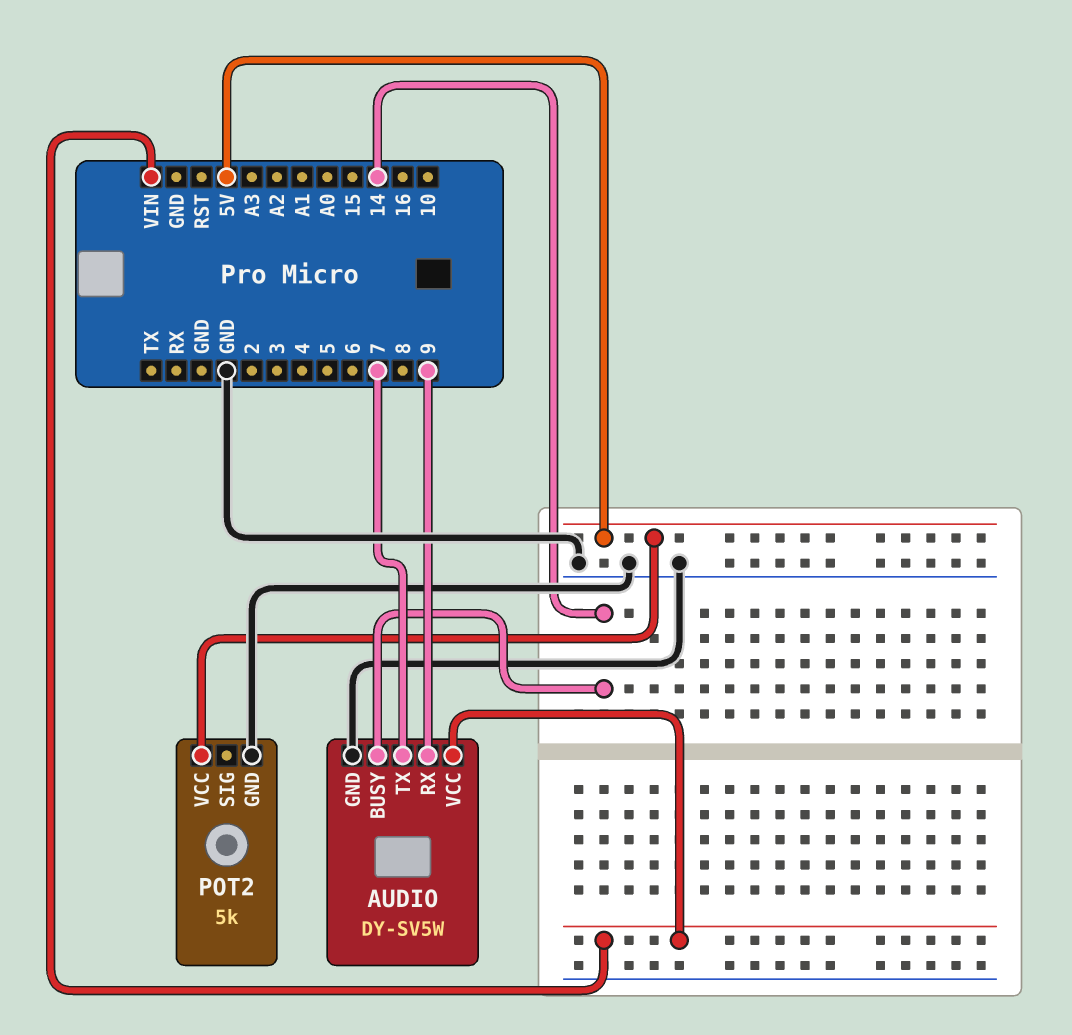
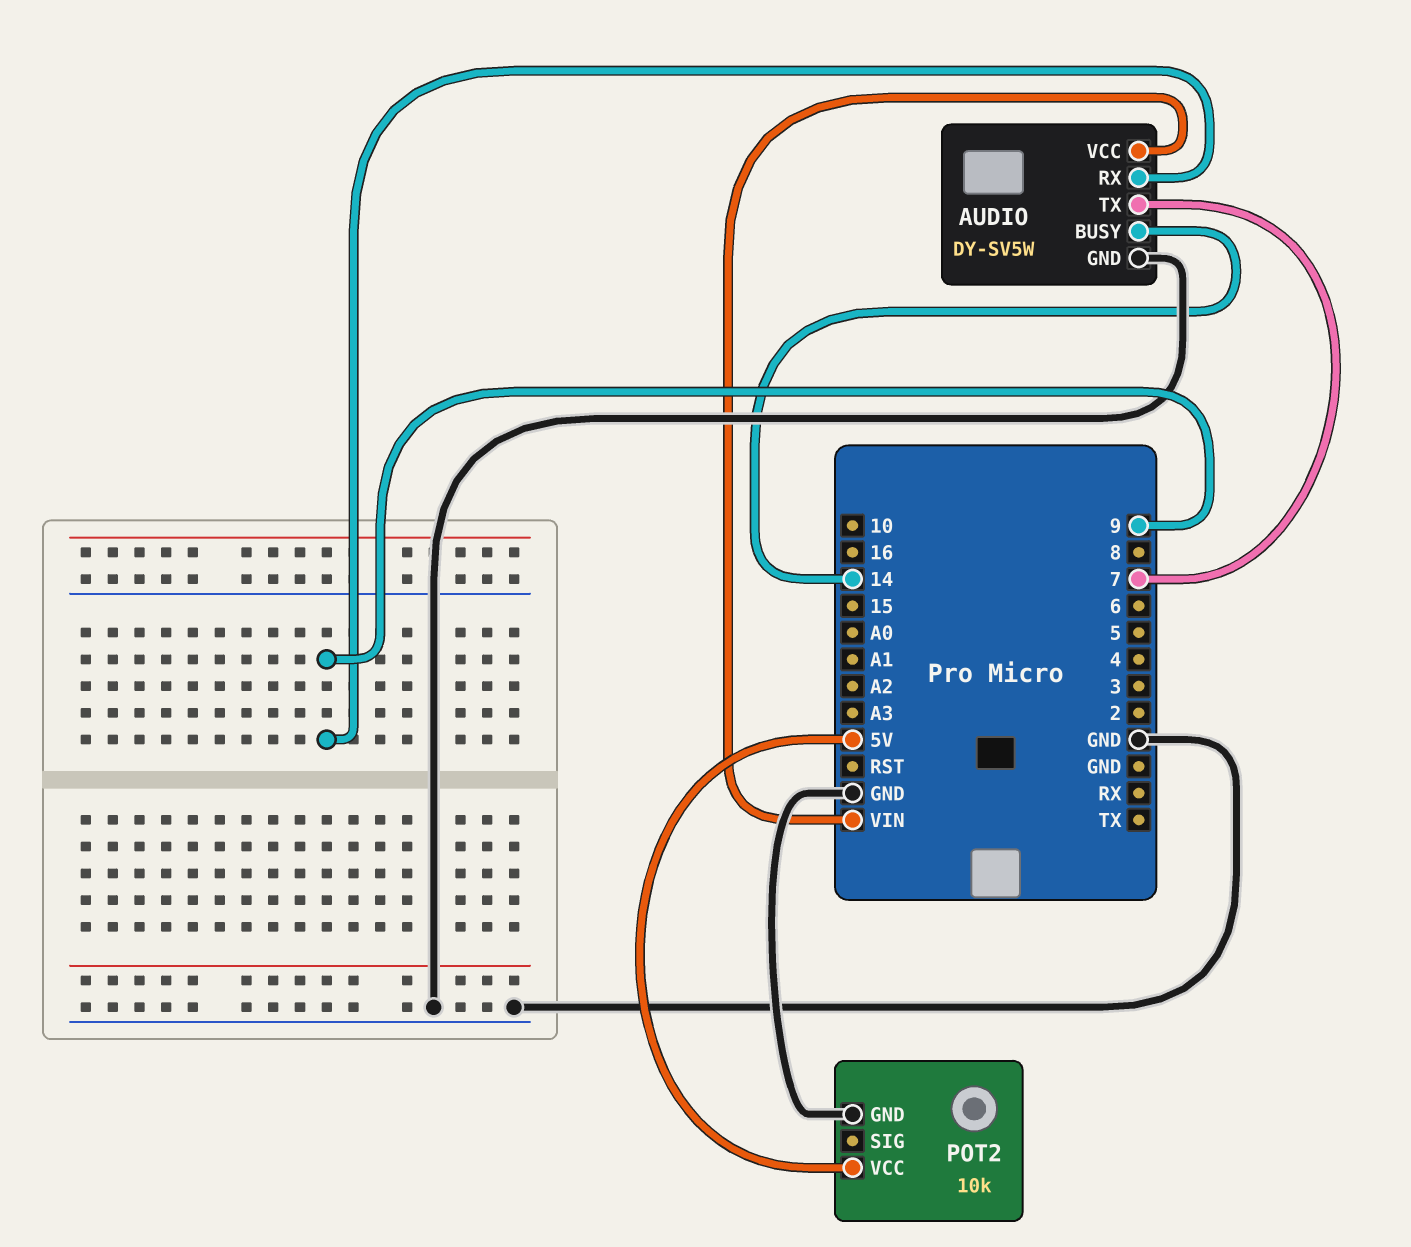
POT2: 5k -> 10k

